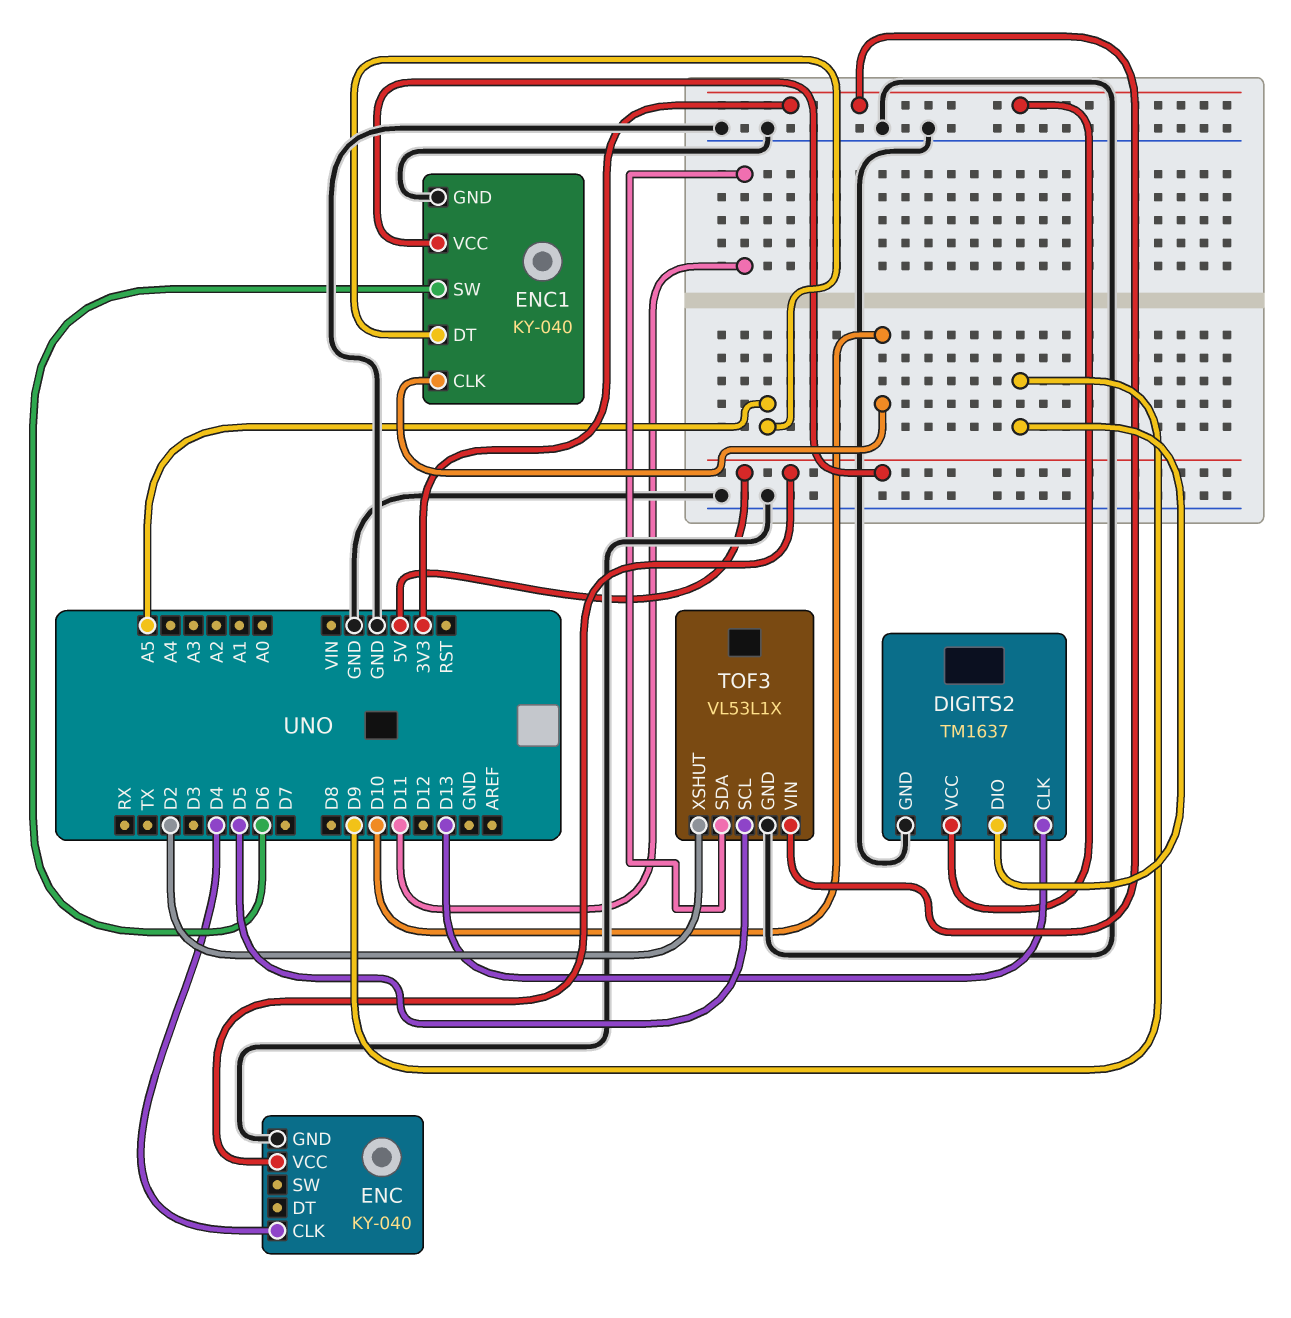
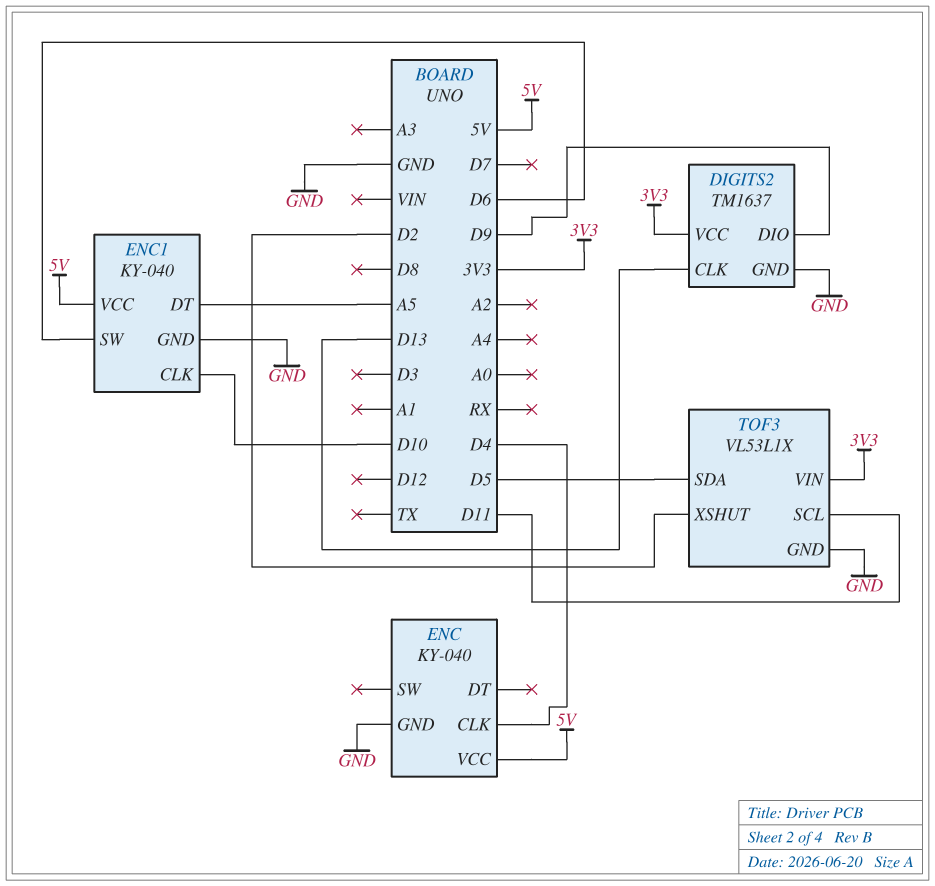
TOF3 pin SCL: D5 -> D11
TOF3 pin SDA: D11 -> D5

